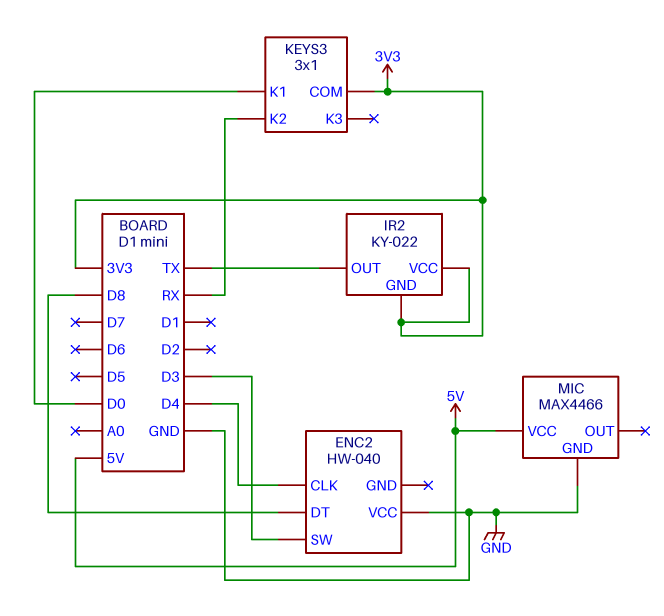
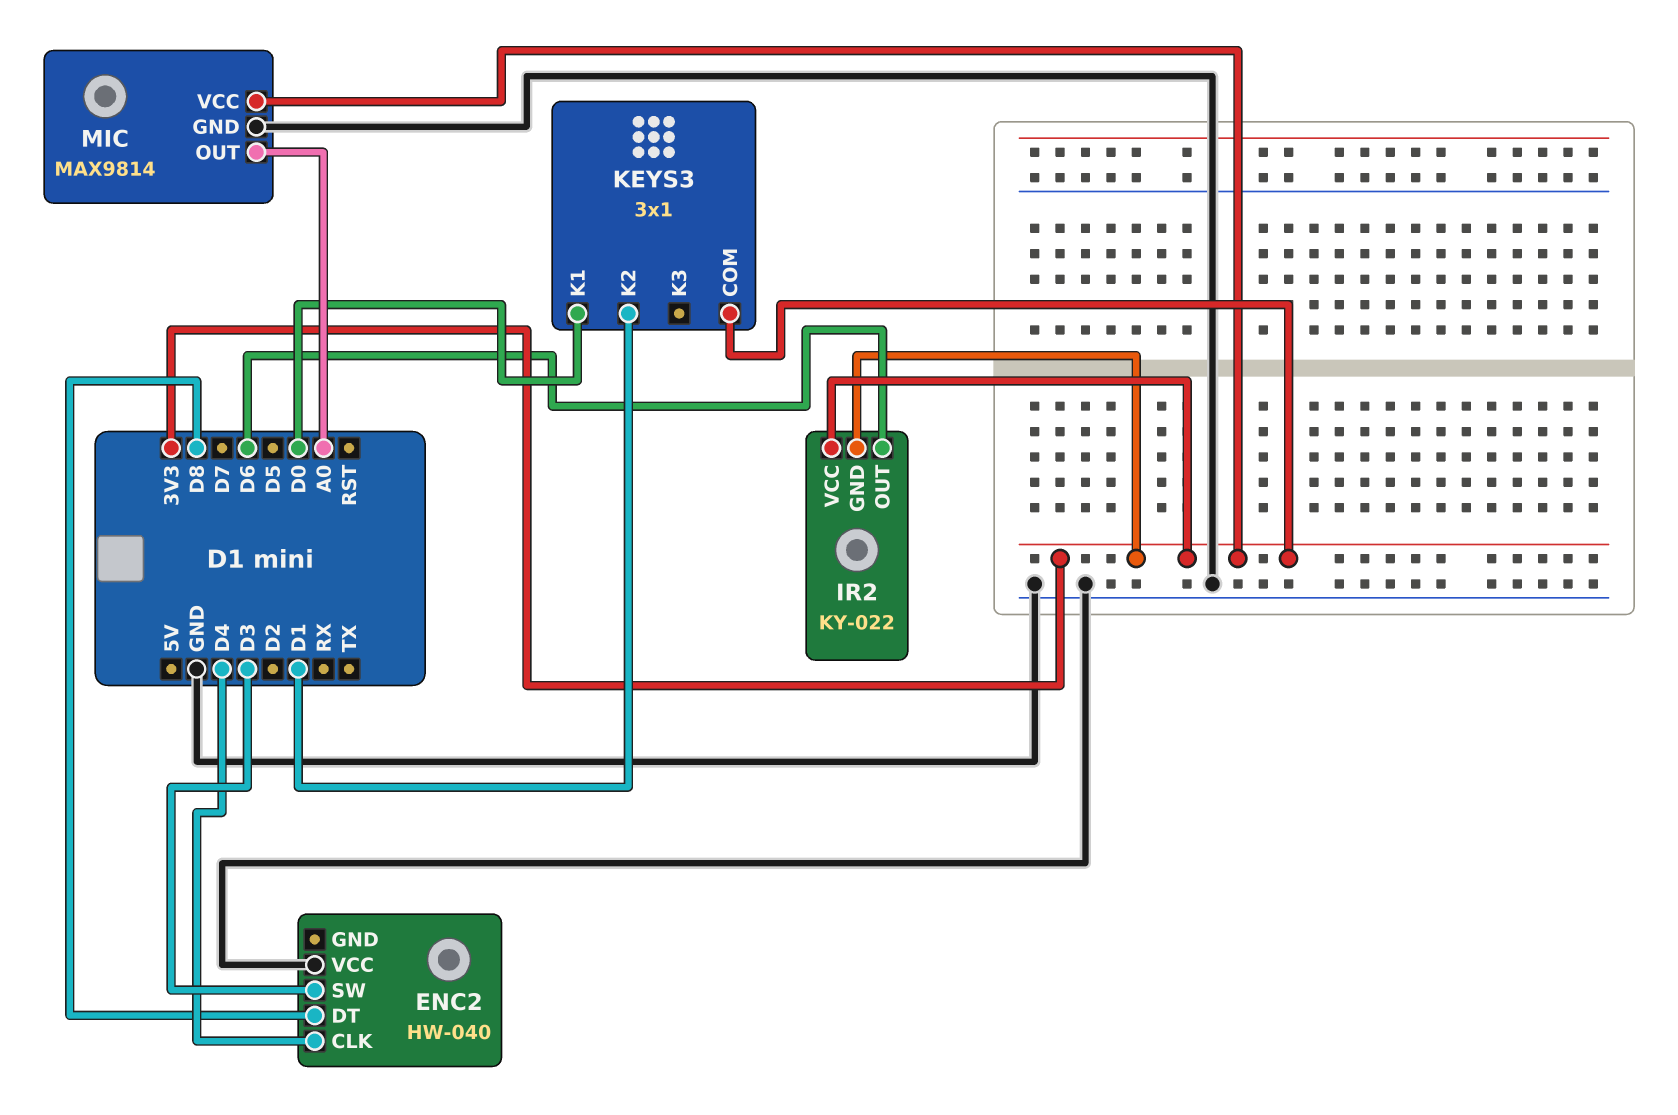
IR2 pin OUT: TX -> D6
KEYS3 pin K2: RX -> D1
MIC: MAX4466 -> MAX9814
MIC pin OUT: none -> A0
MIC pin VCC: 5V -> 3V3

